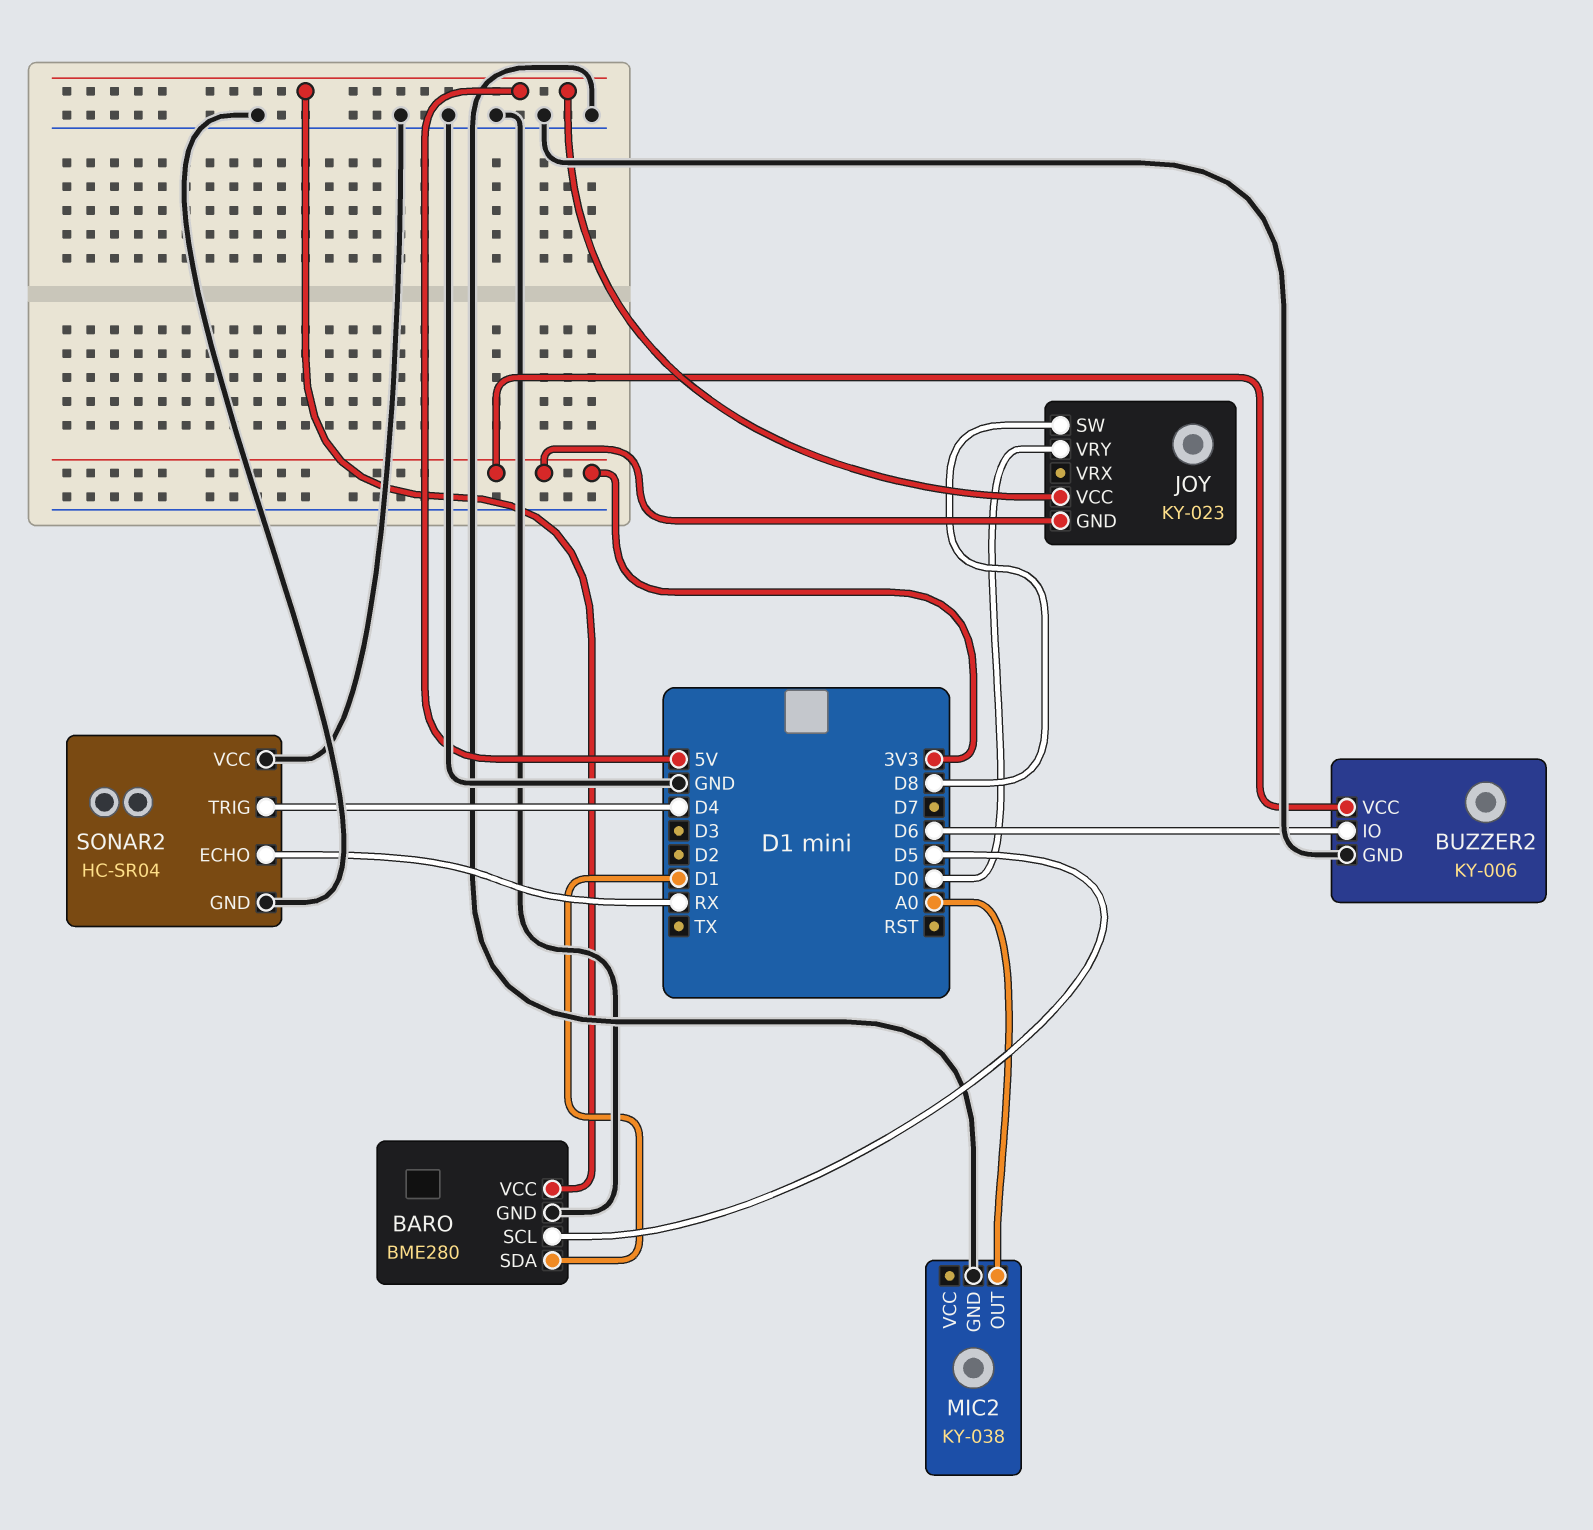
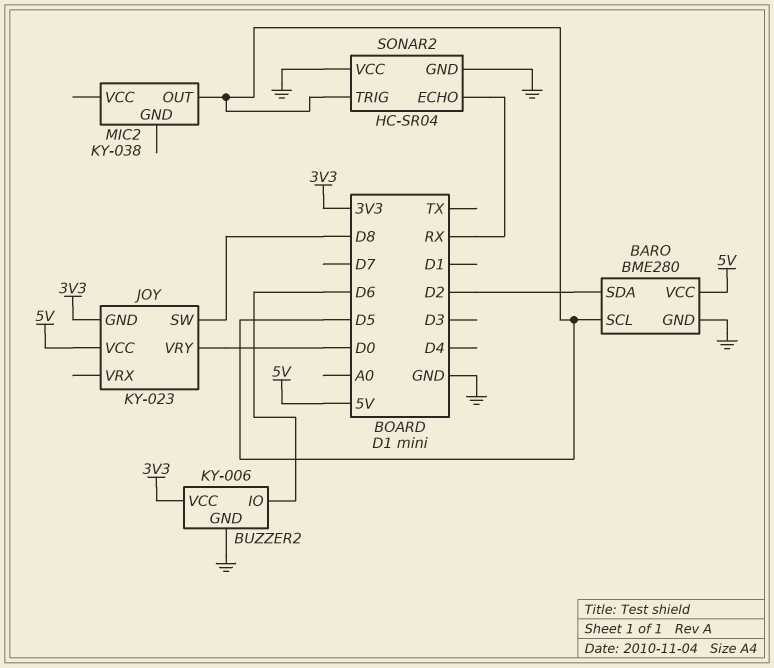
BARO pin SDA: D1 -> D2
MIC2 pin GND: GND -> none
MIC2 pin OUT: A0 -> D5
SONAR2 pin TRIG: D4 -> D5

